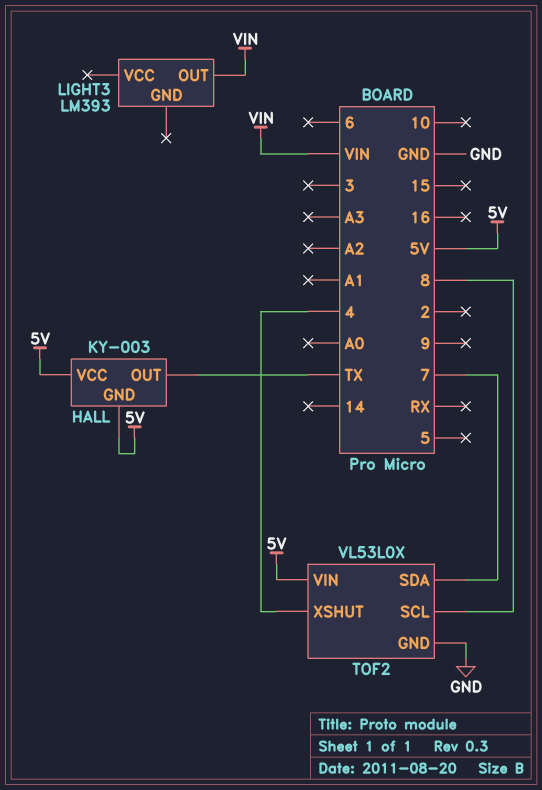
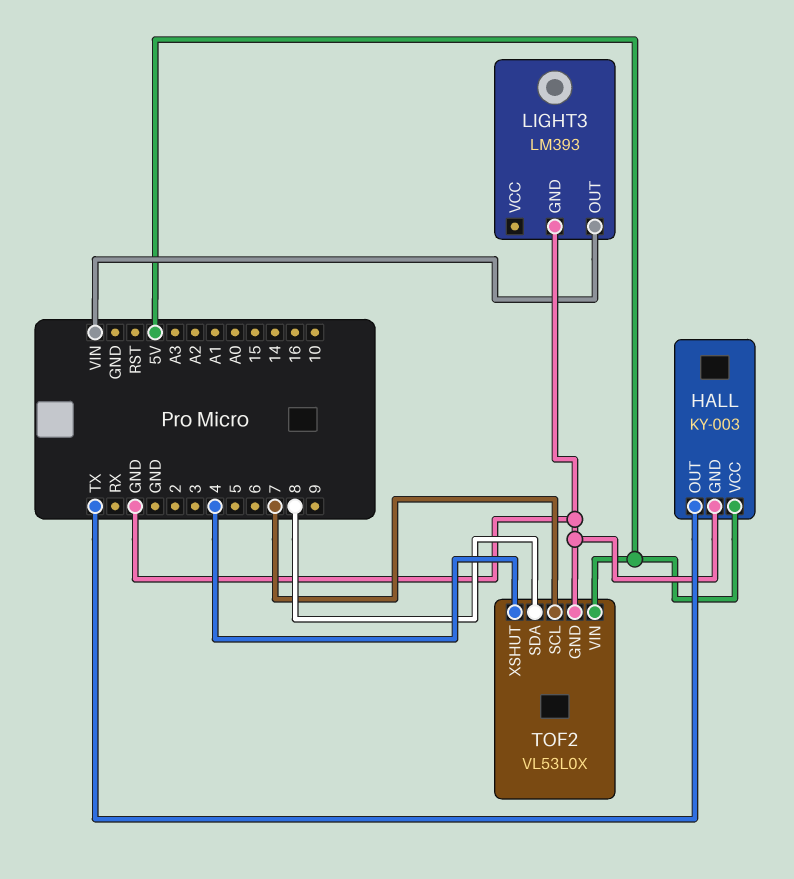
HALL pin GND: 5V -> GND
LIGHT3 pin GND: none -> GND
TOF2 pin SCL: 8 -> 7
TOF2 pin SDA: 7 -> 8

